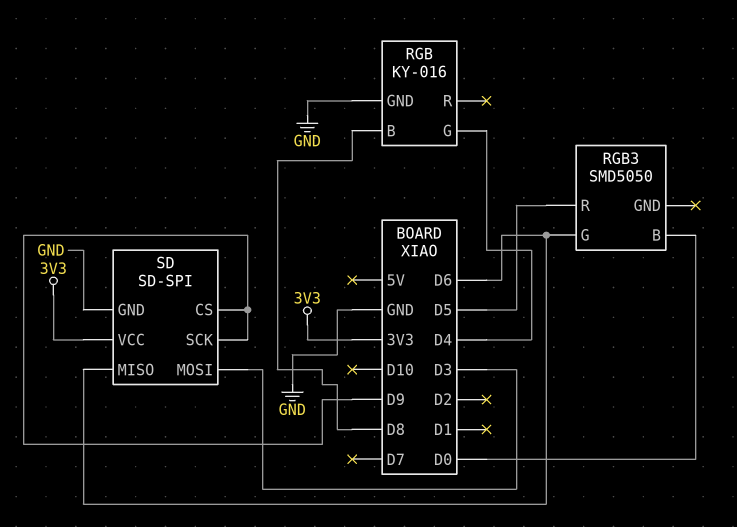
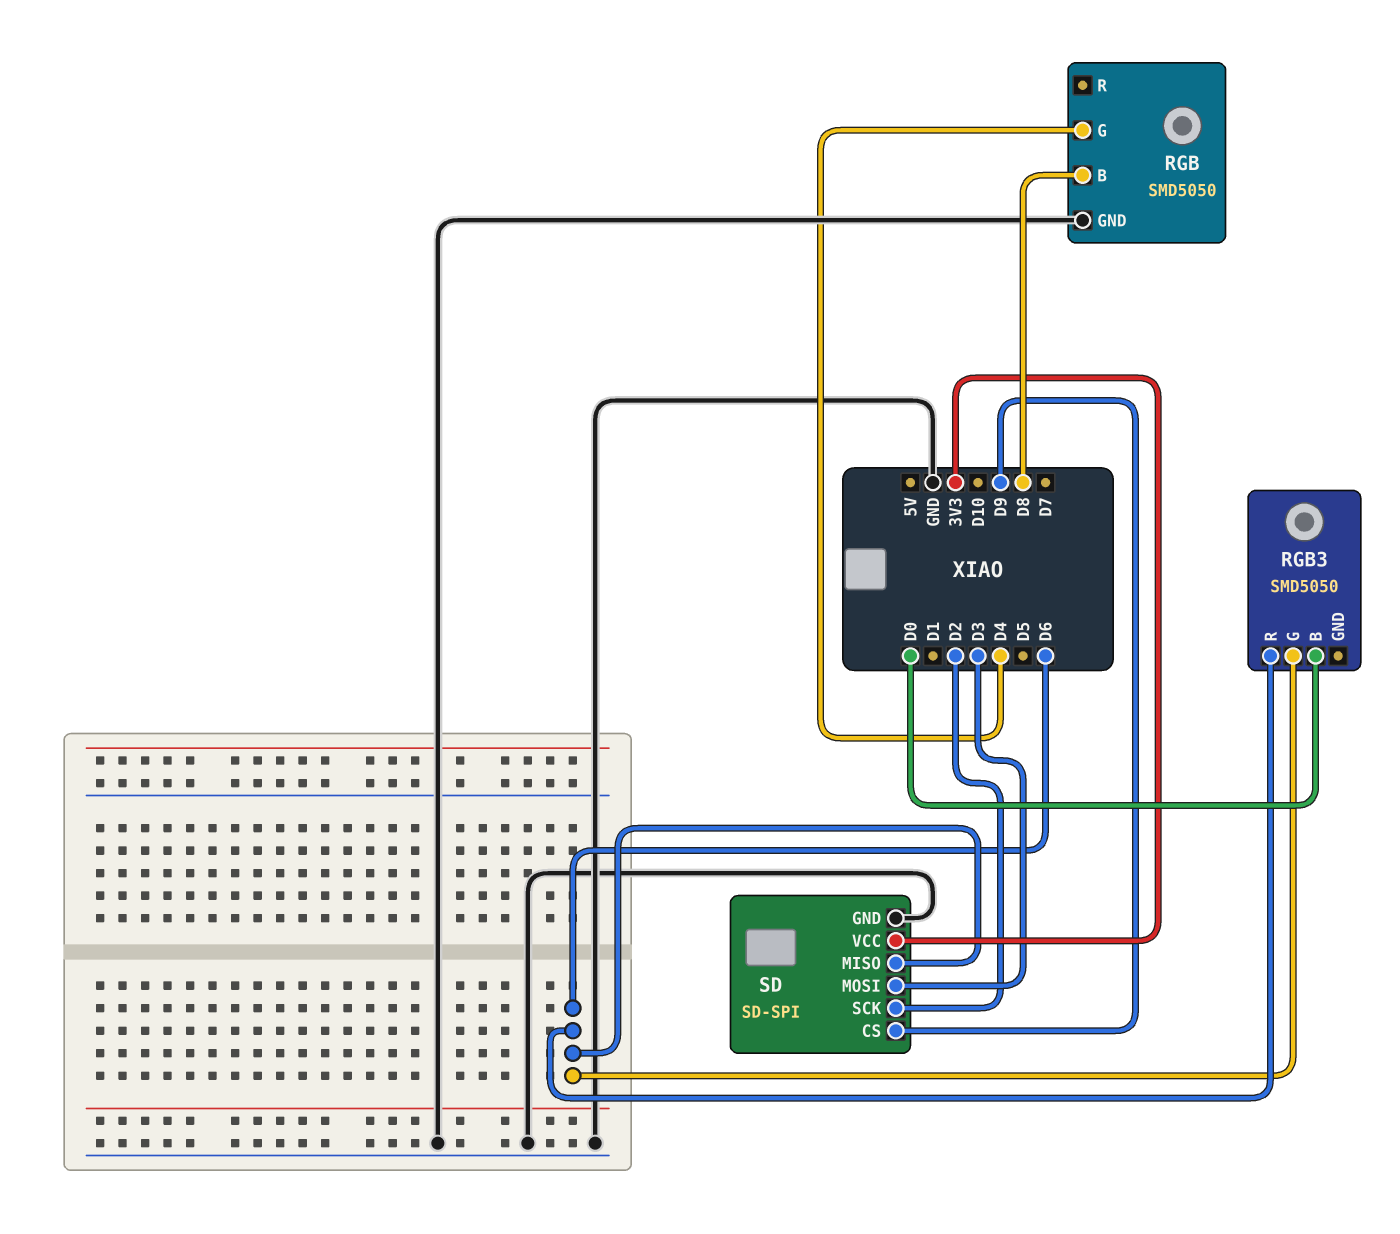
RGB: KY-016 -> SMD5050
RGB3 pin R: D5 -> D6
SD pin SCK: D9 -> D2

